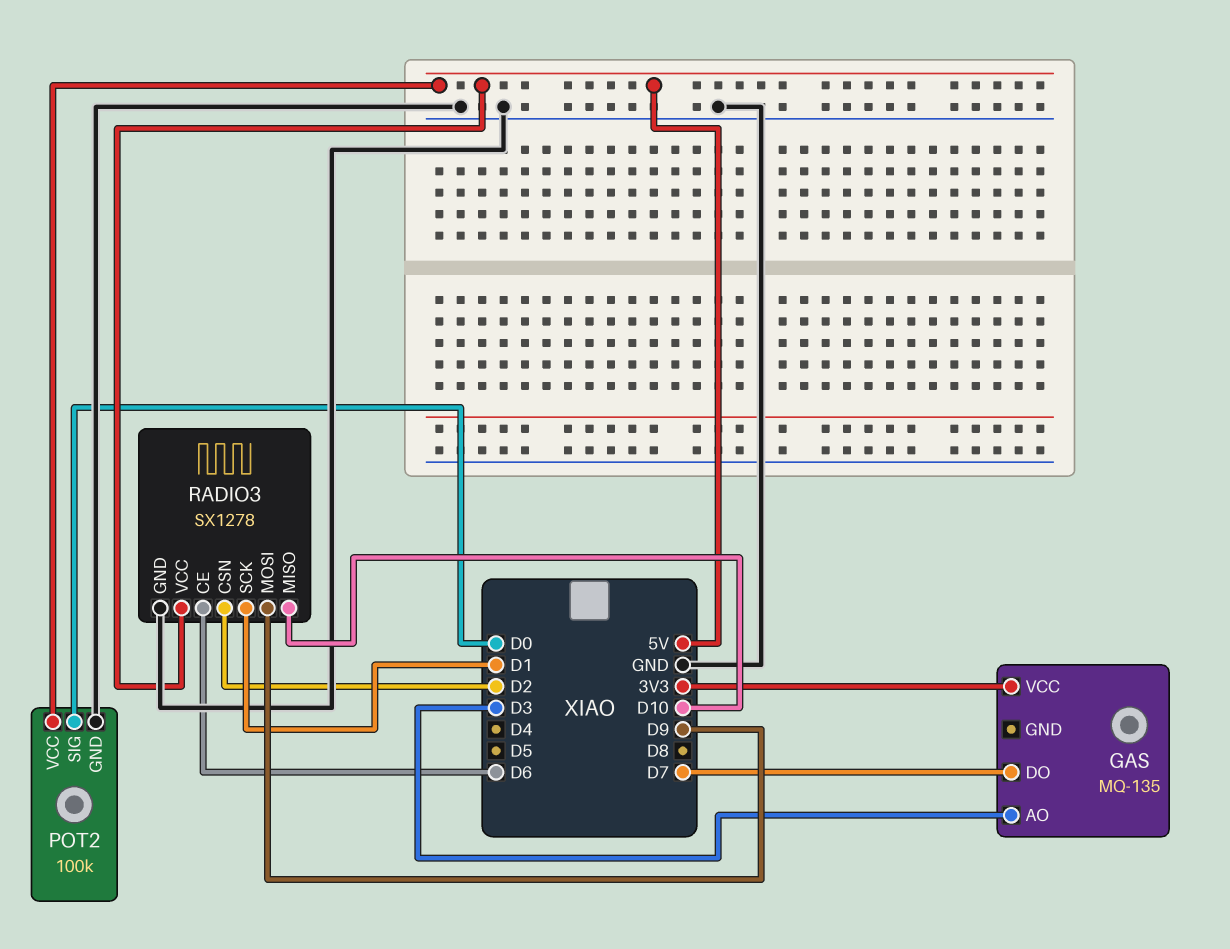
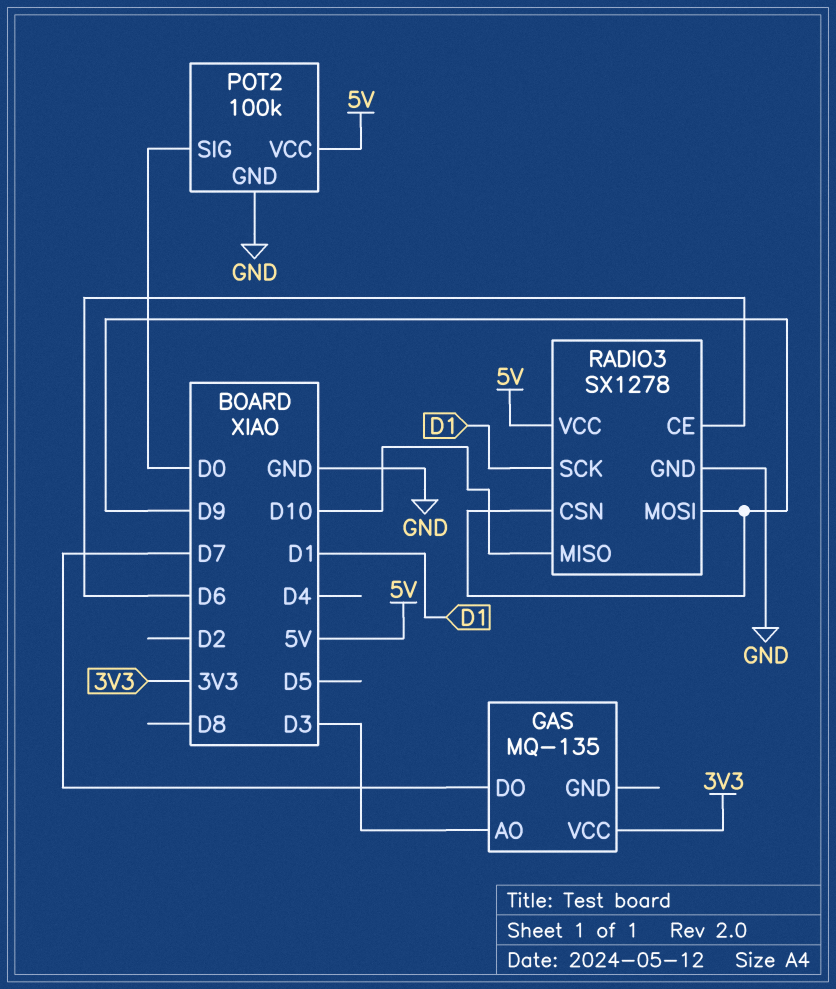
RADIO3 pin CSN: D2 -> D9

